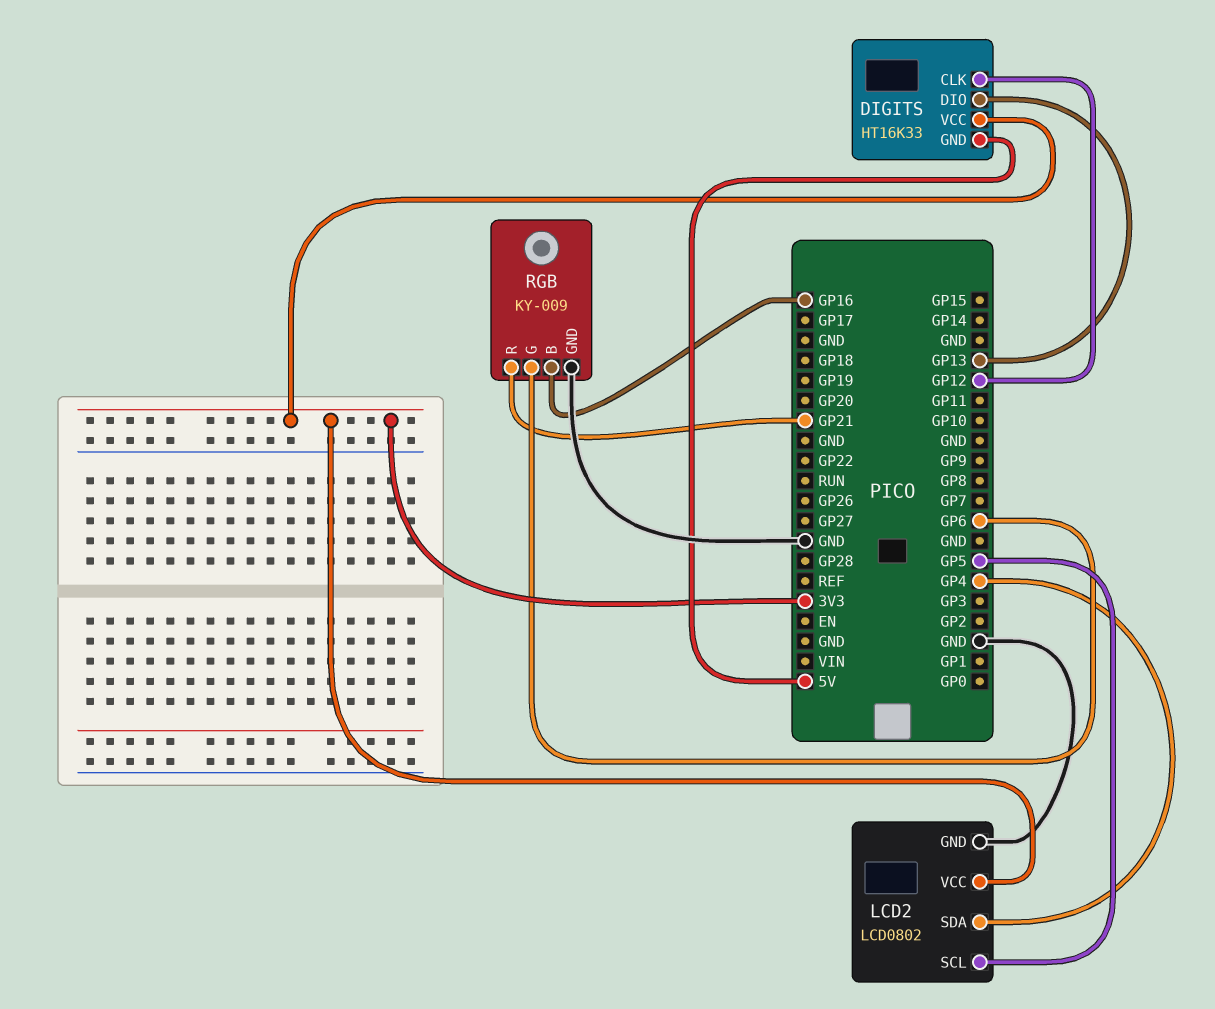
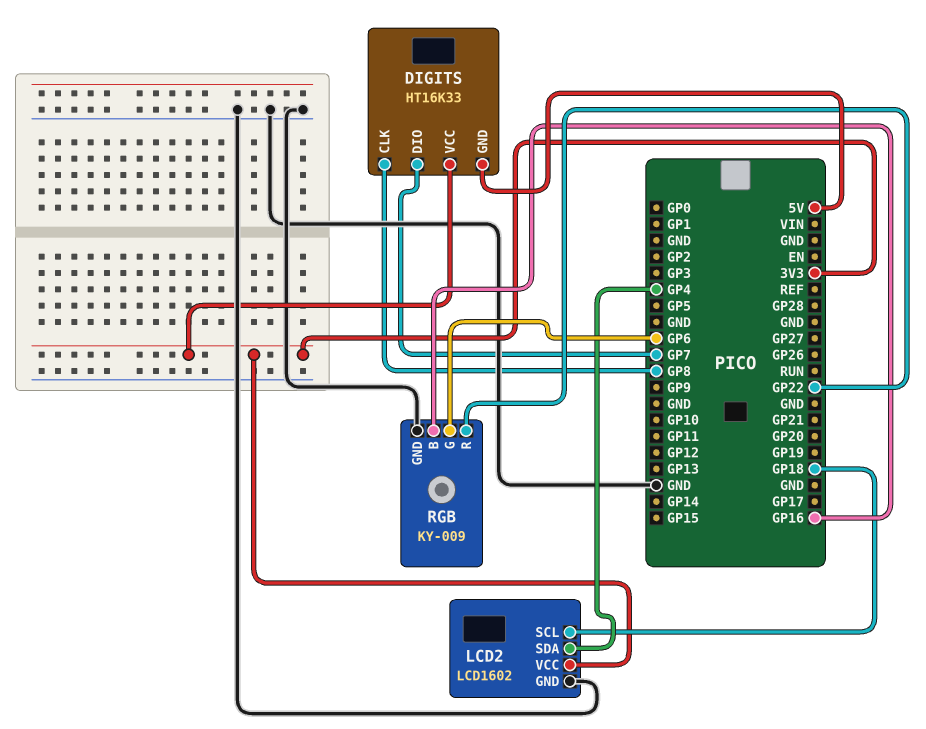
DIGITS pin CLK: GP12 -> GP8
DIGITS pin DIO: GP13 -> GP7
LCD2: LCD0802 -> LCD1602
LCD2 pin SCL: GP5 -> GP18
RGB pin R: GP21 -> GP22

